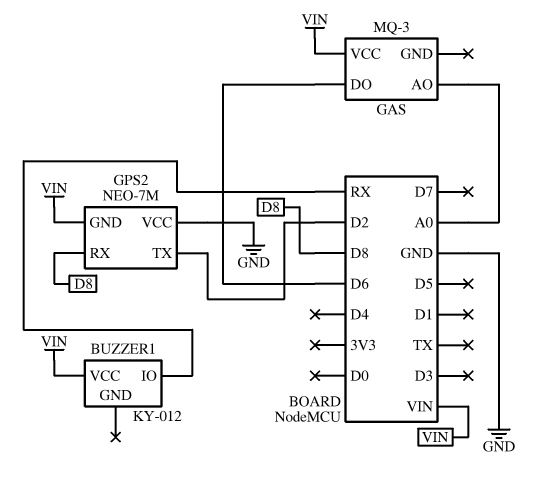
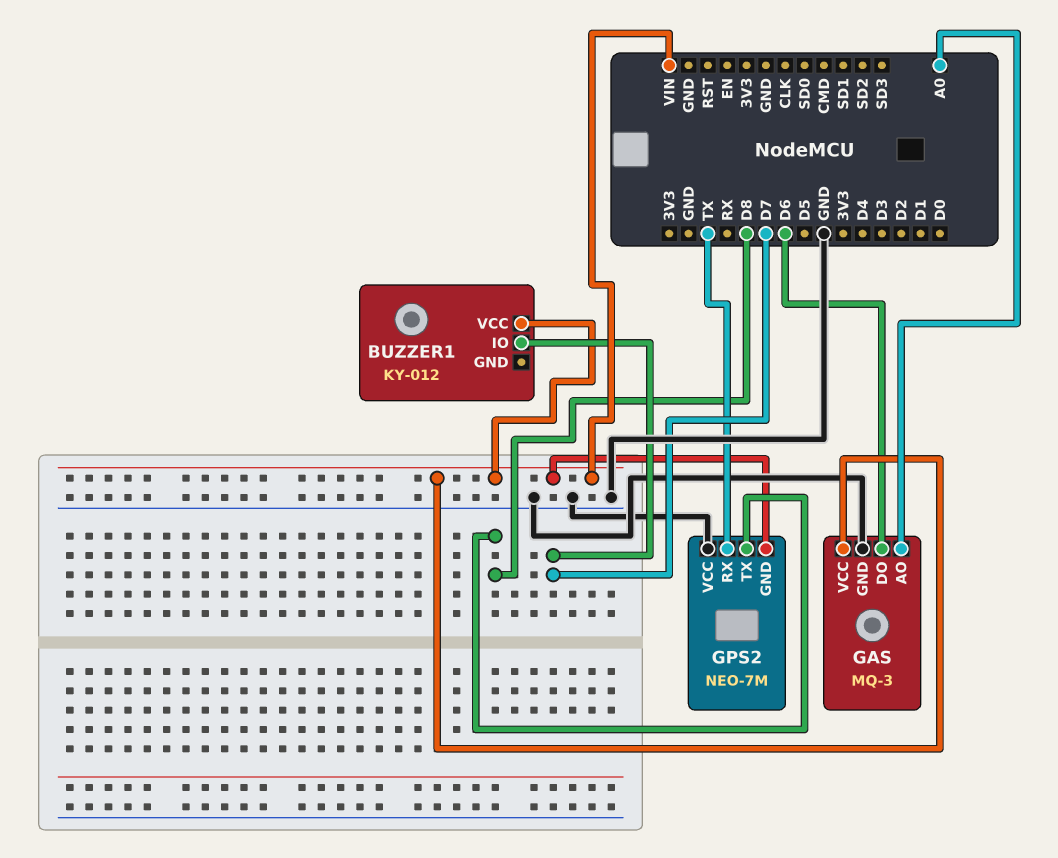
BUZZER1 pin IO: RX -> D7
GAS pin GND: none -> GND
GPS2 pin RX: D8 -> TX
GPS2 pin TX: D2 -> D8

